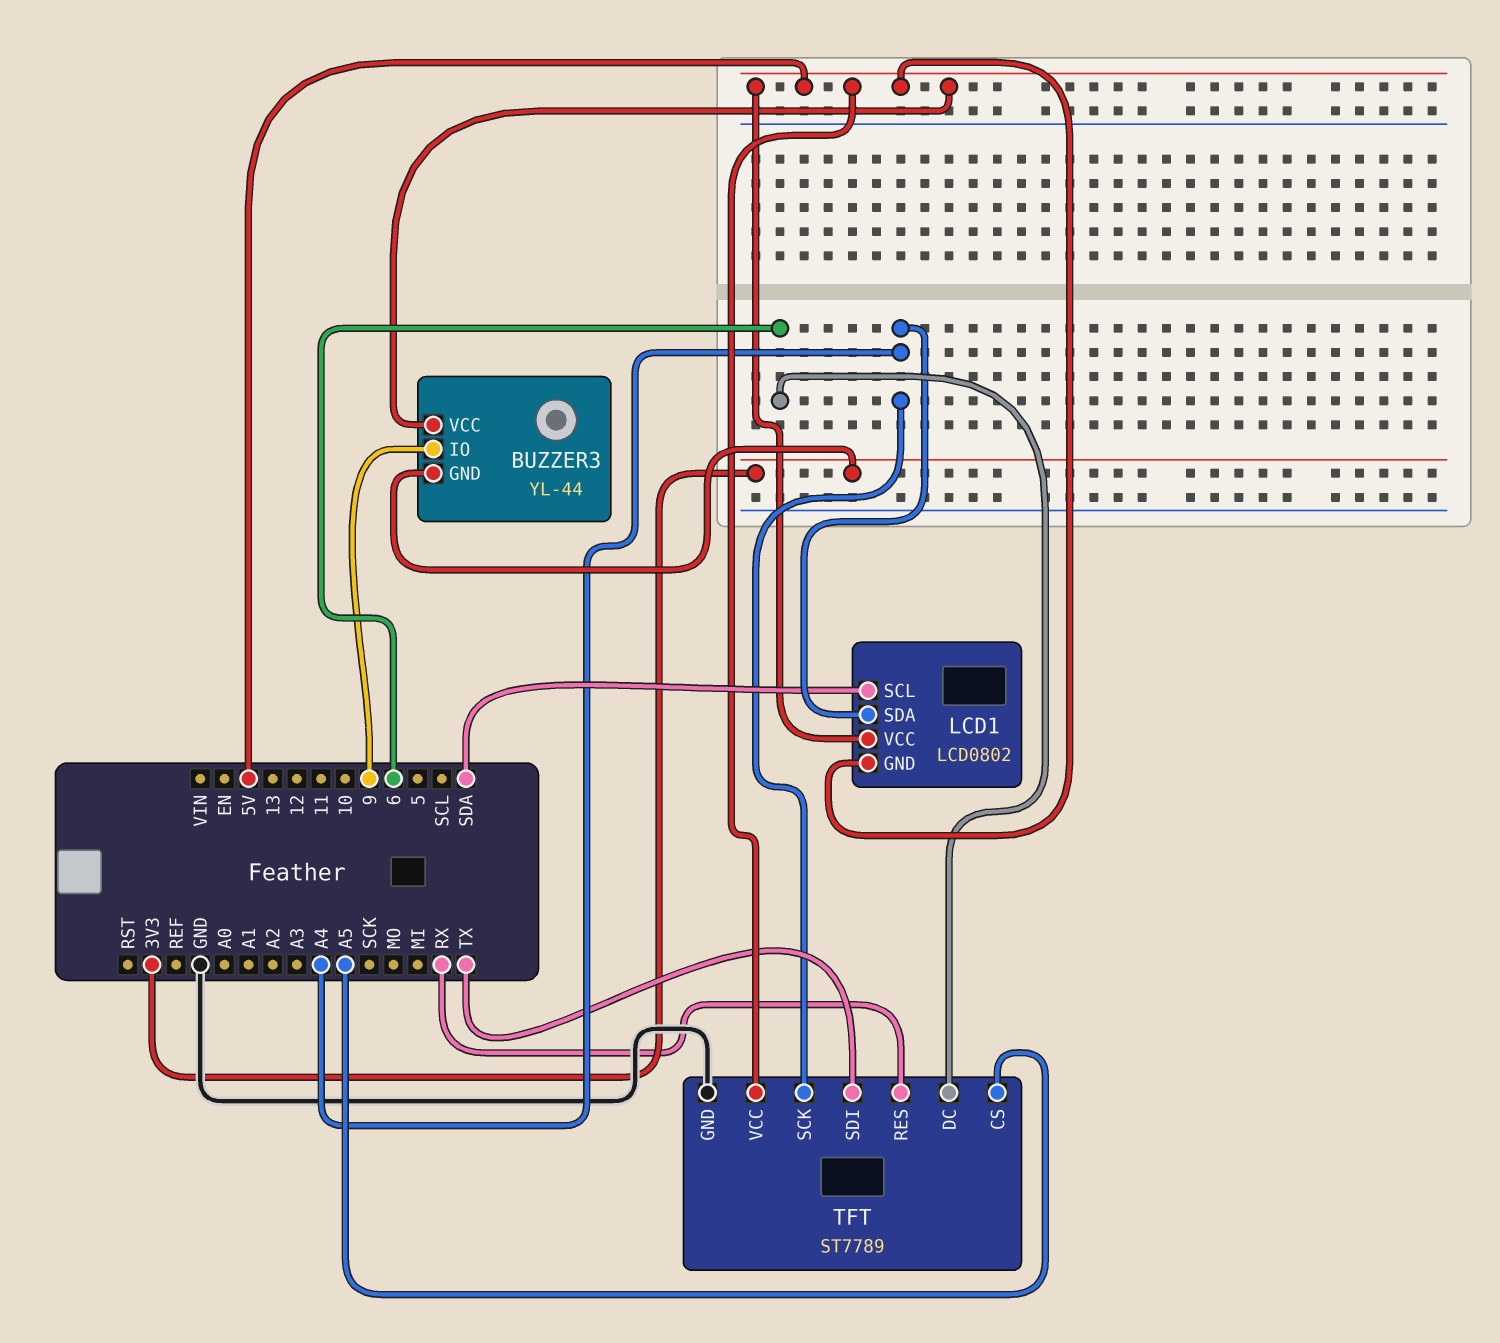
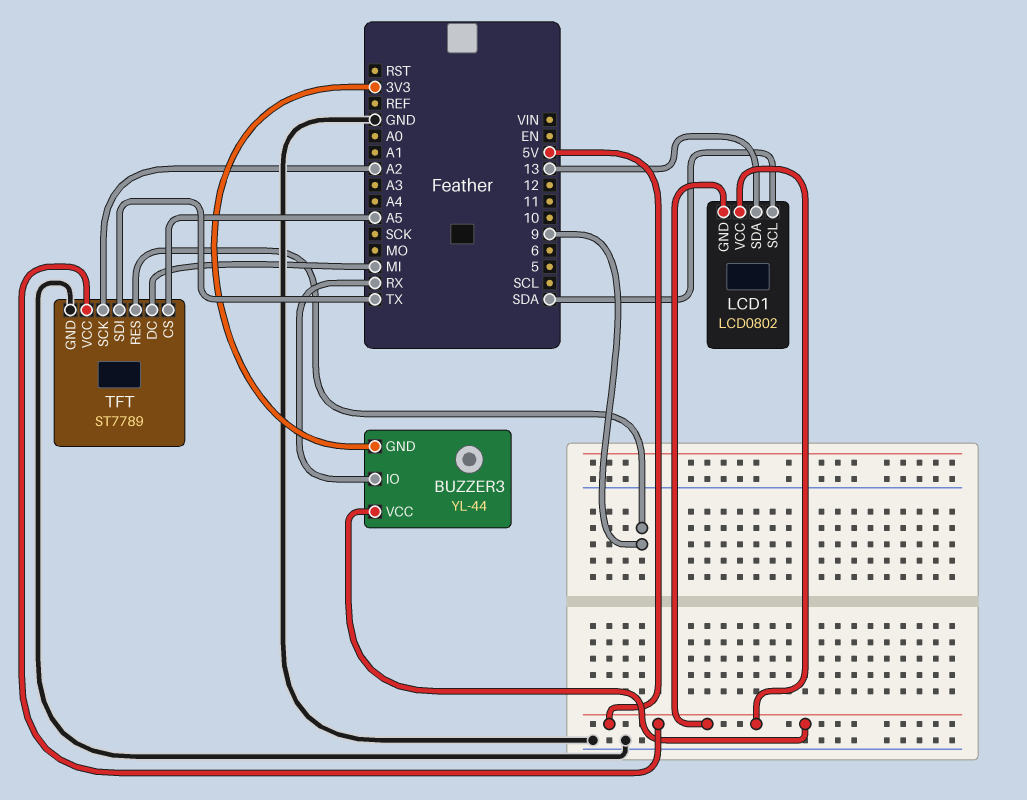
BUZZER3 pin IO: 9 -> RX
LCD1 pin SDA: A4 -> 13
TFT pin DC: 6 -> MI
TFT pin RES: RX -> 9
TFT pin SCK: A4 -> A2

